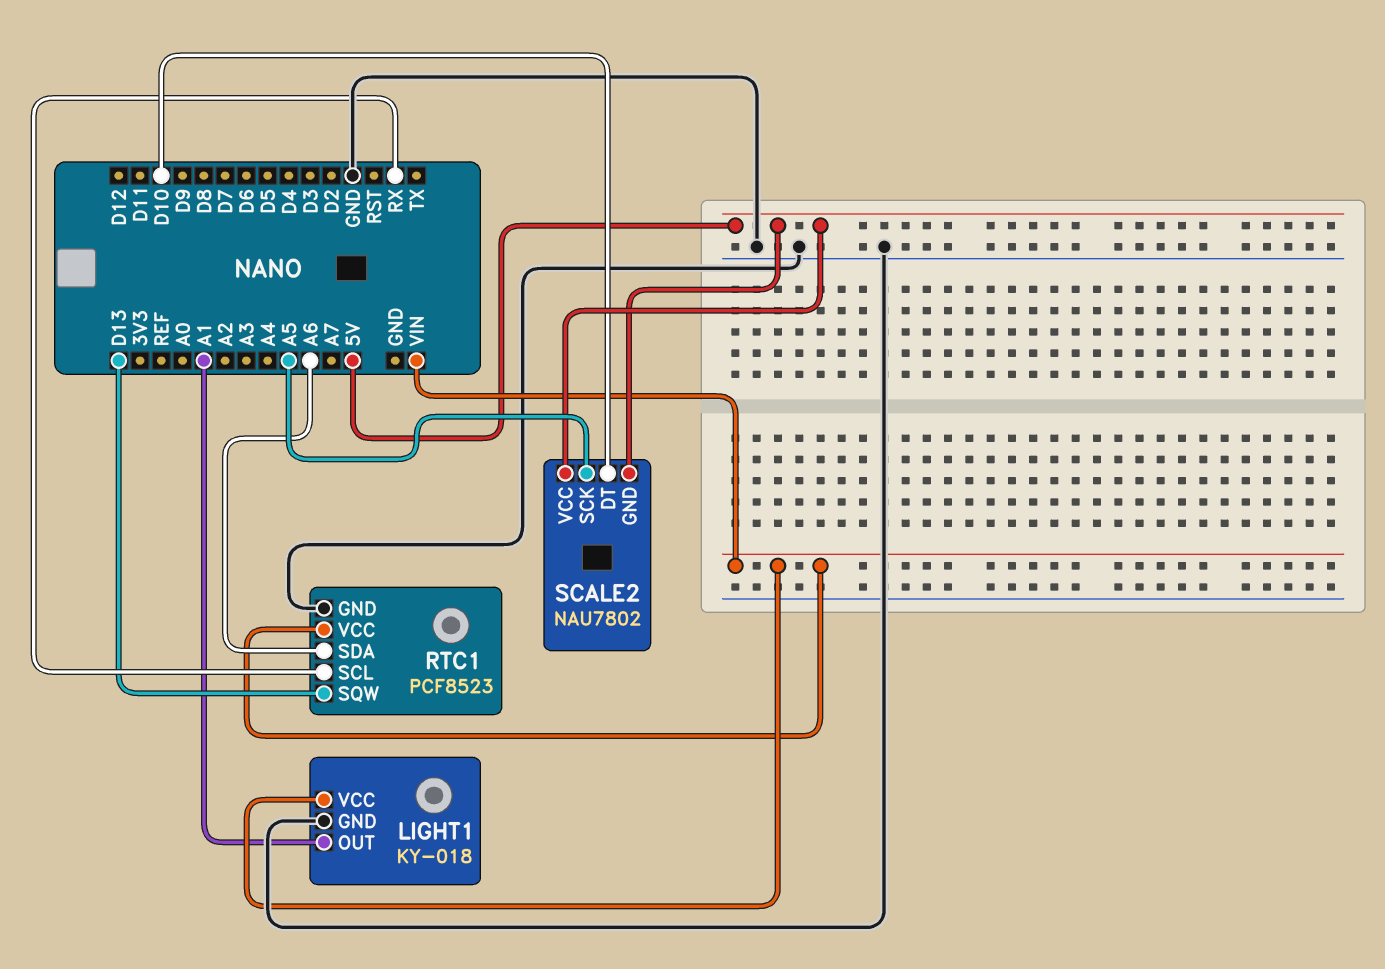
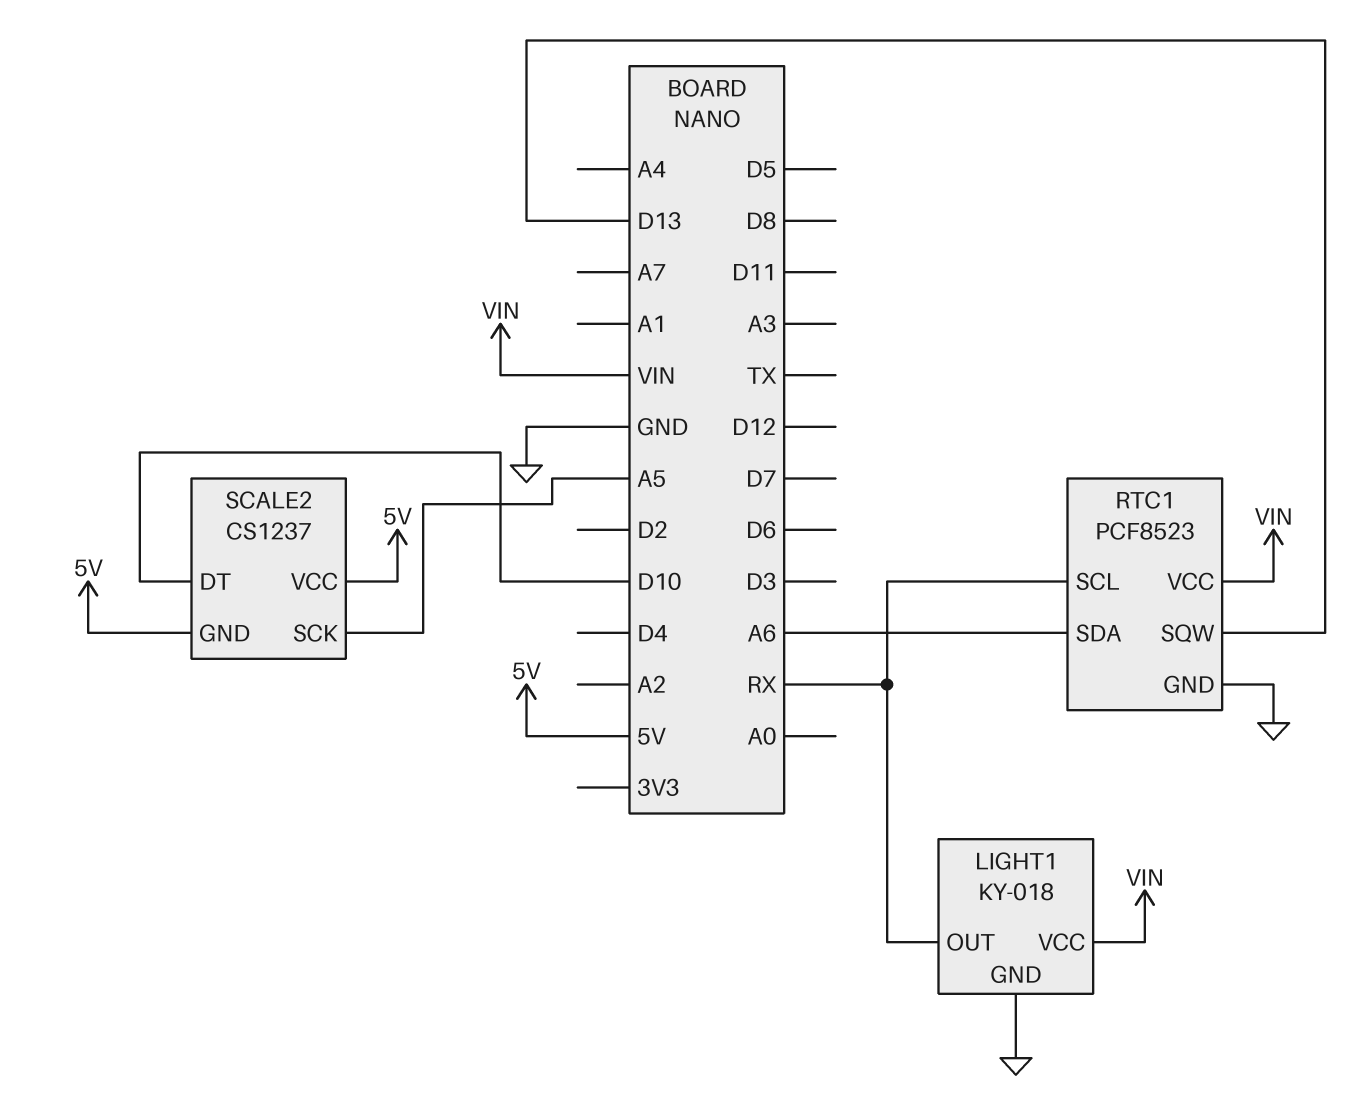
LIGHT1 pin OUT: A1 -> RX
SCALE2: NAU7802 -> CS1237

